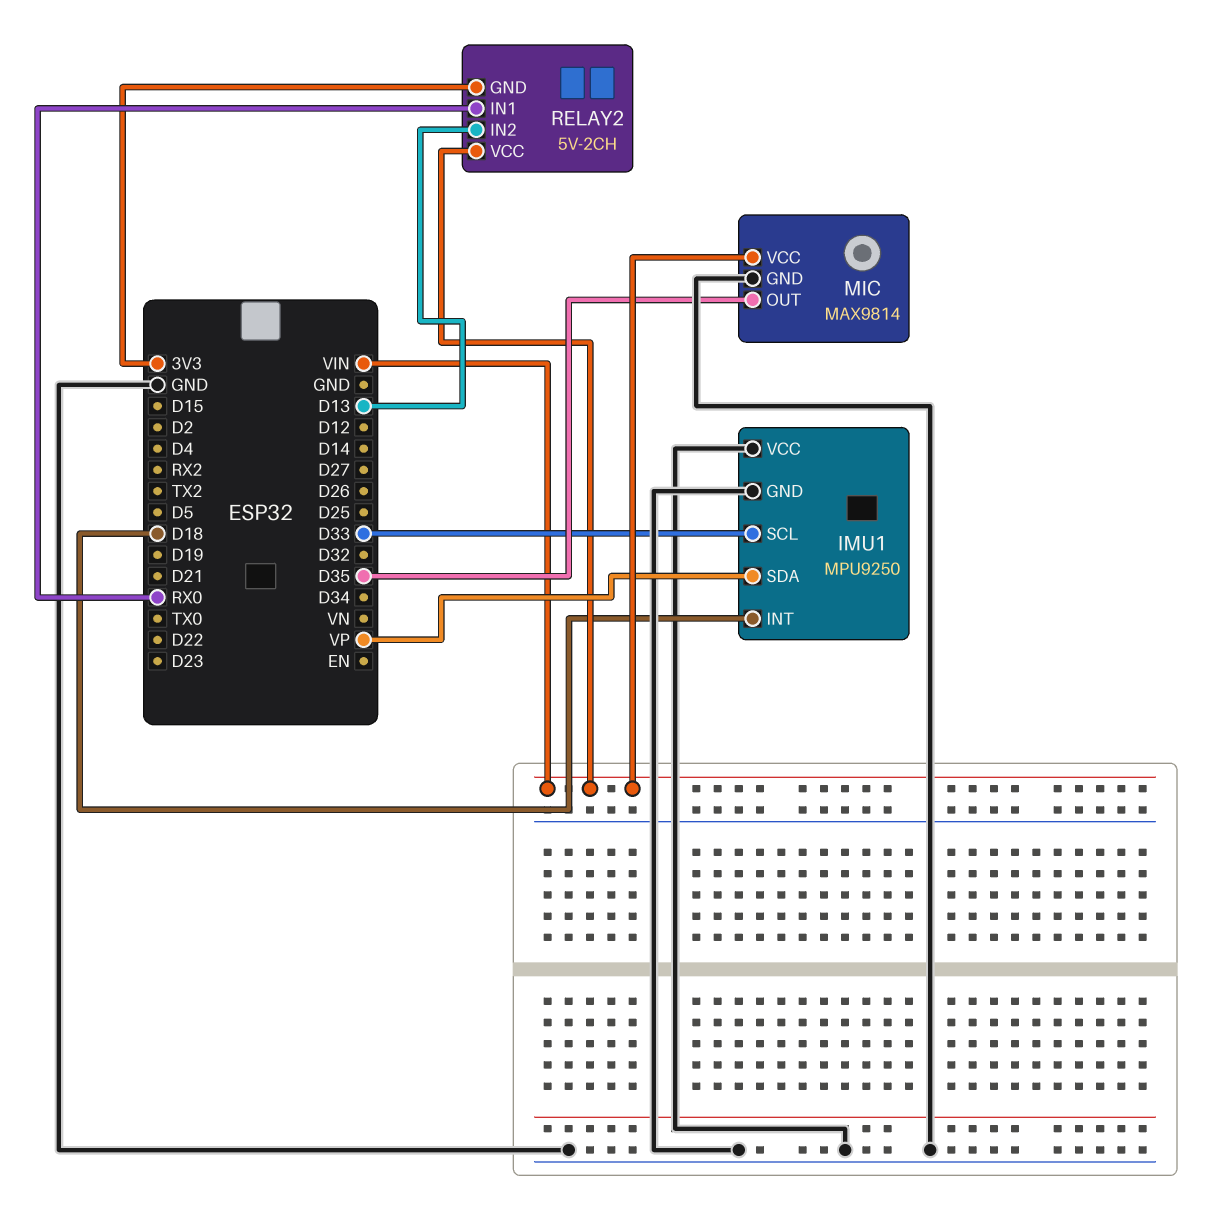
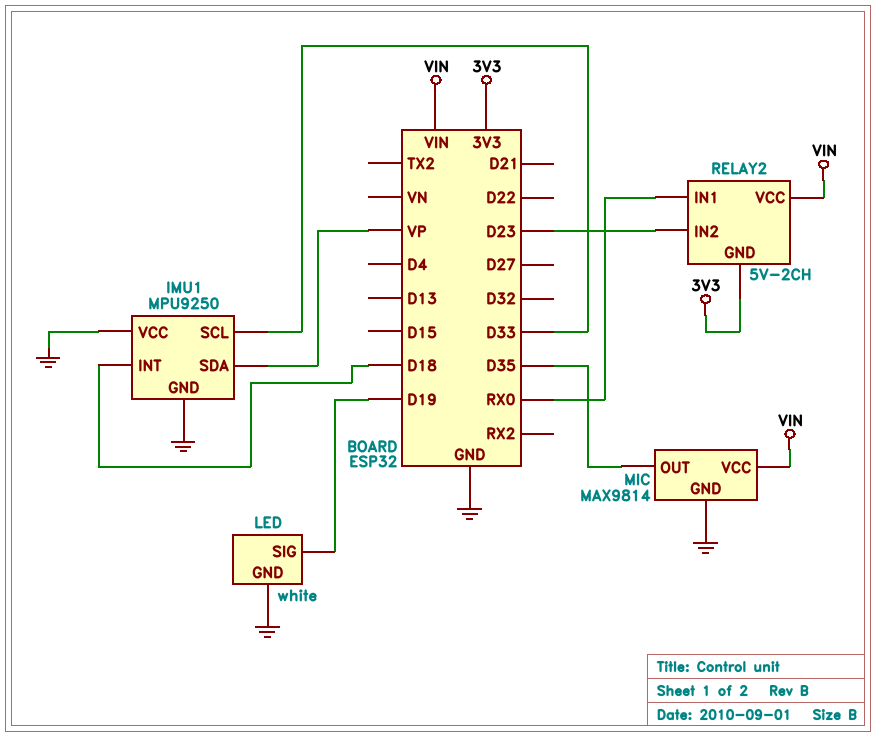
LED: none -> white
LED pin GND: none -> GND
LED pin SIG: none -> D19
RELAY2 pin IN2: D13 -> D23

